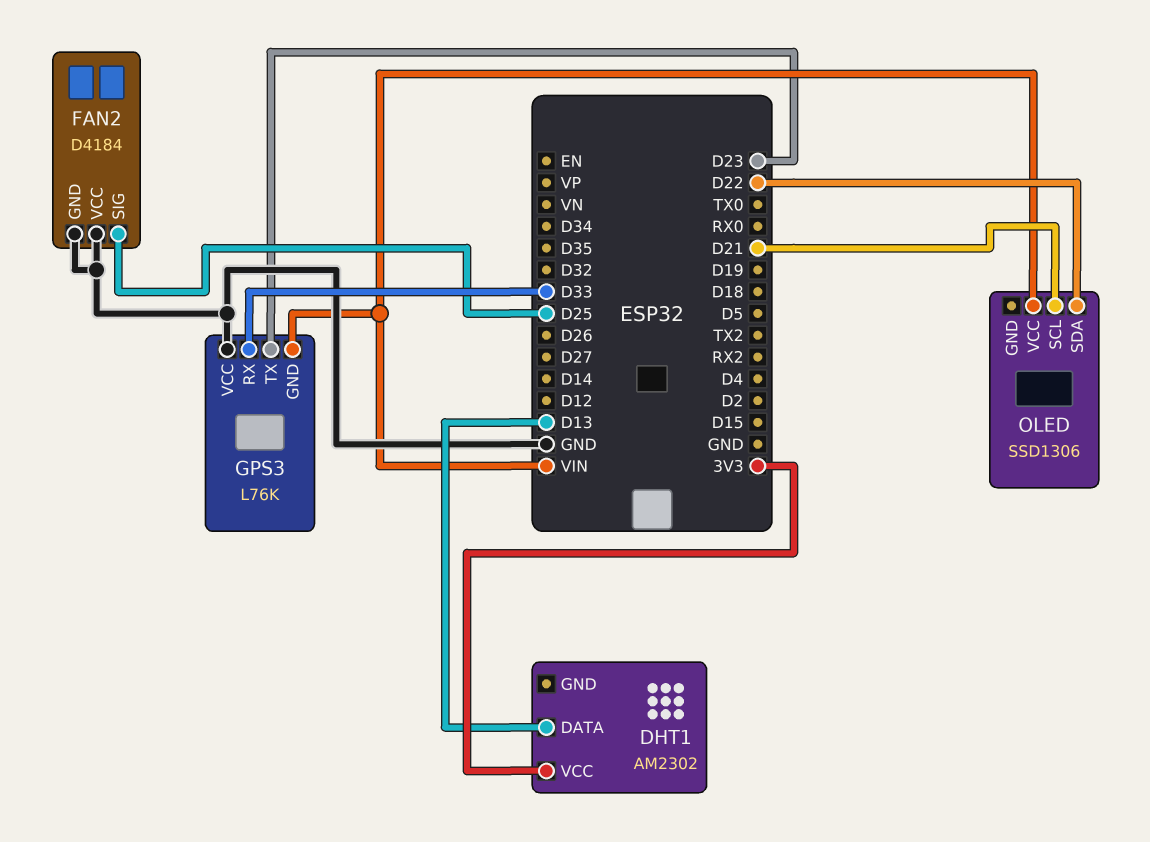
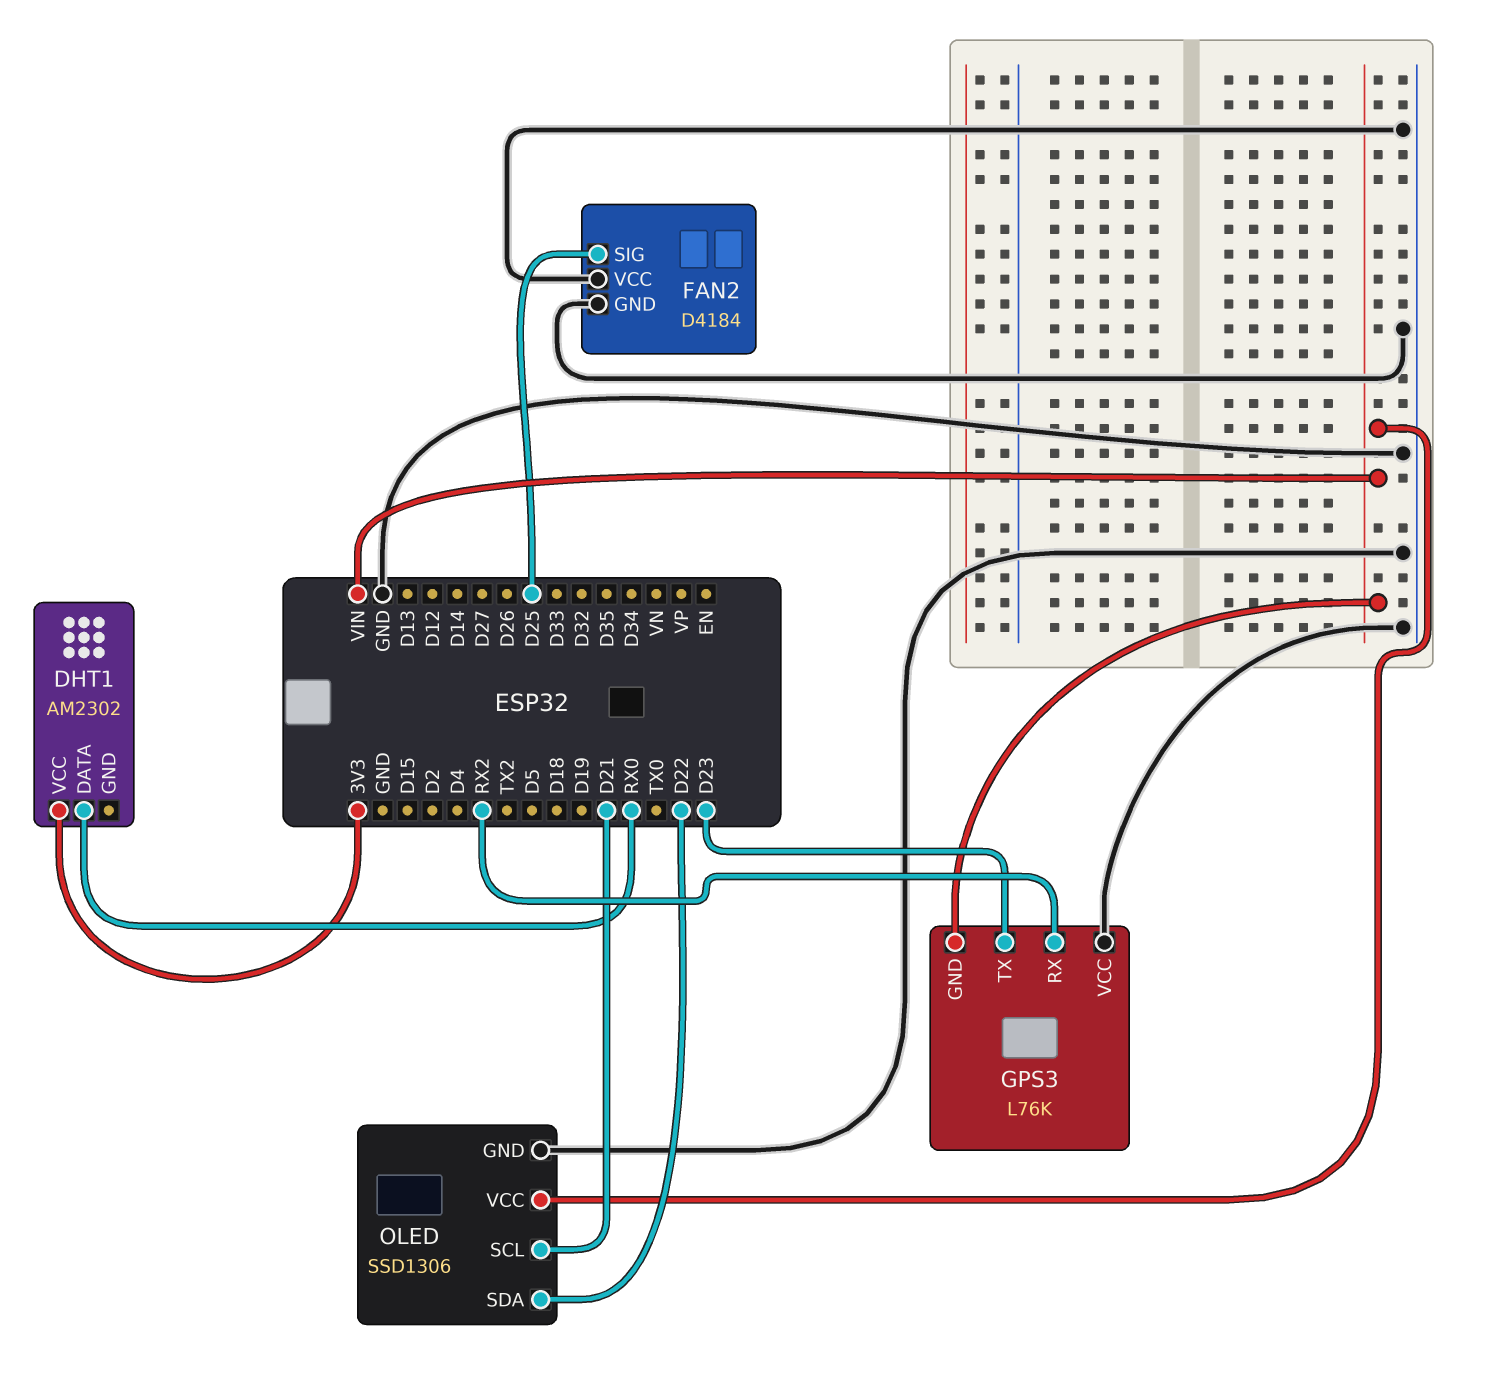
DHT1 pin DATA: D13 -> RX0
GPS3 pin RX: D33 -> RX2
OLED pin GND: none -> GND

